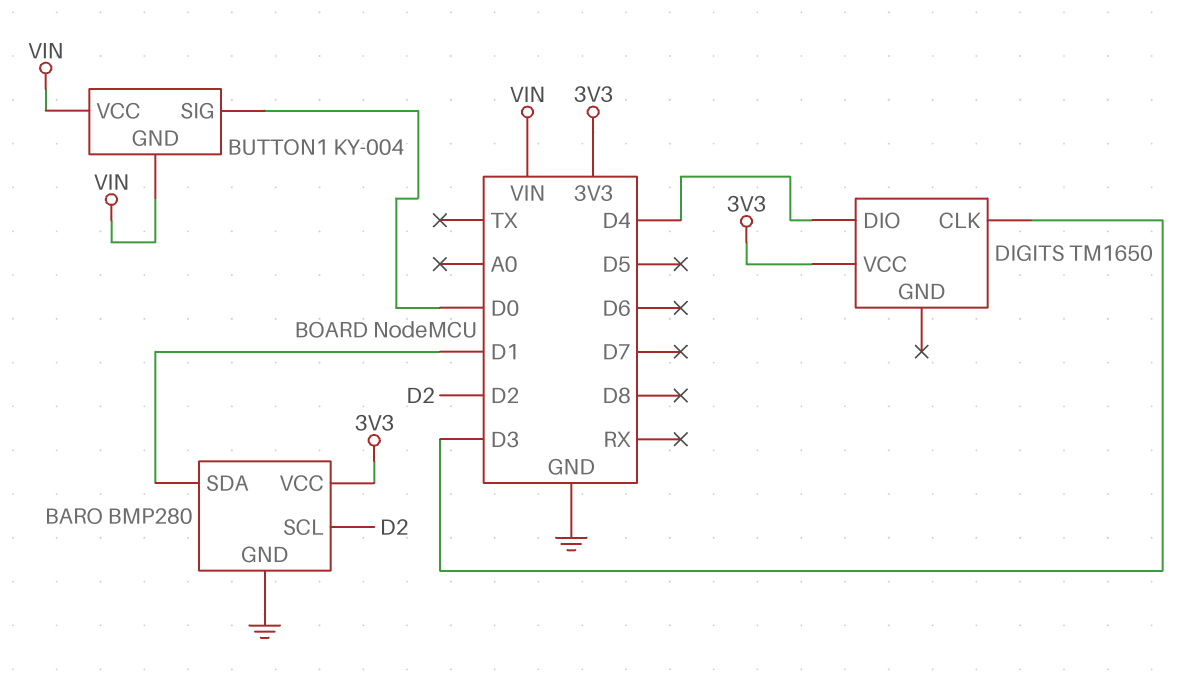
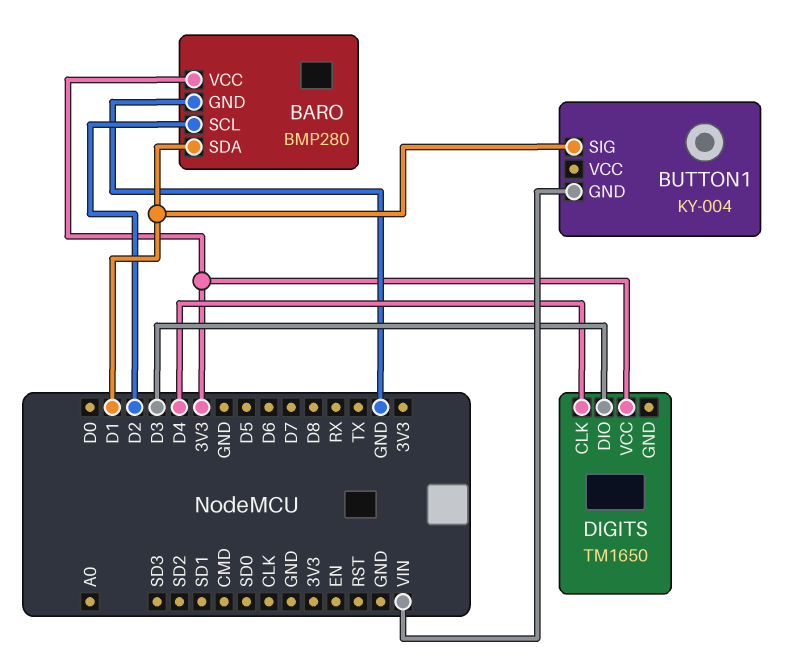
BUTTON1 pin SIG: D0 -> D1
BUTTON1 pin VCC: VIN -> none
DIGITS pin CLK: D3 -> D4
DIGITS pin DIO: D4 -> D3

